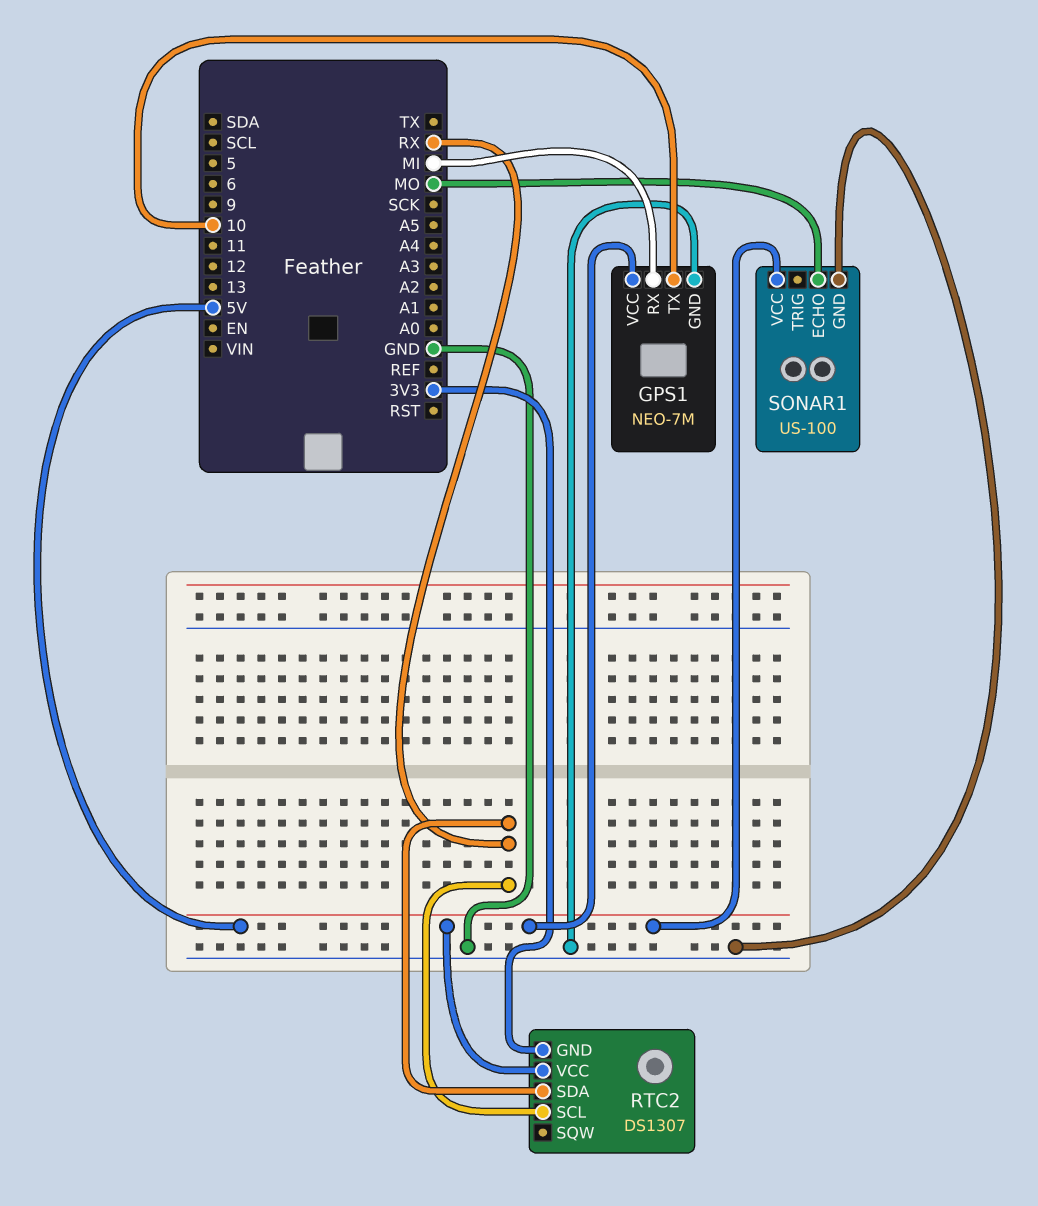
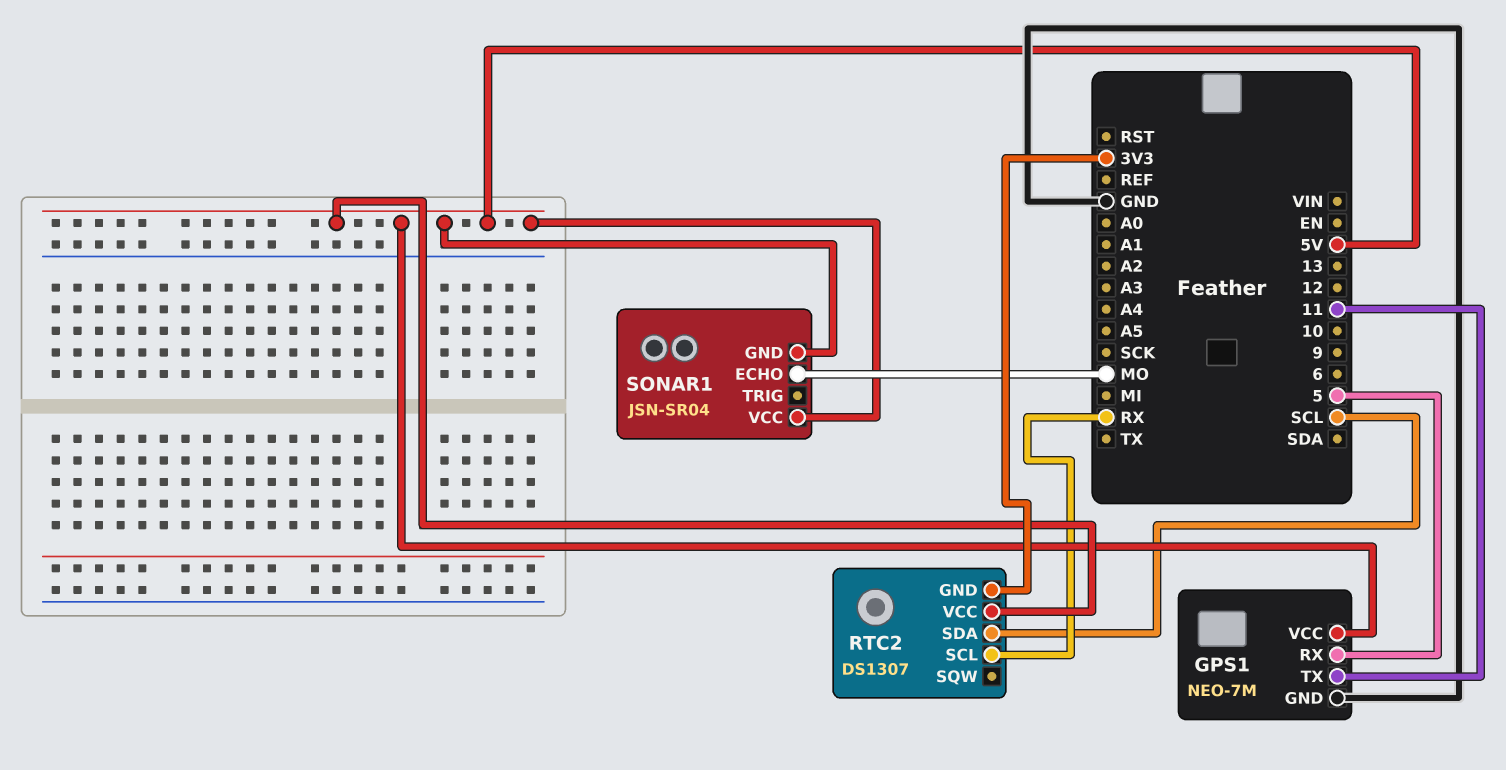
GPS1 pin RX: MI -> 5
GPS1 pin TX: 10 -> 11
RTC2 pin SDA: RX -> SCL
SONAR1: US-100 -> JSN-SR04
SONAR1 pin GND: GND -> 5V

